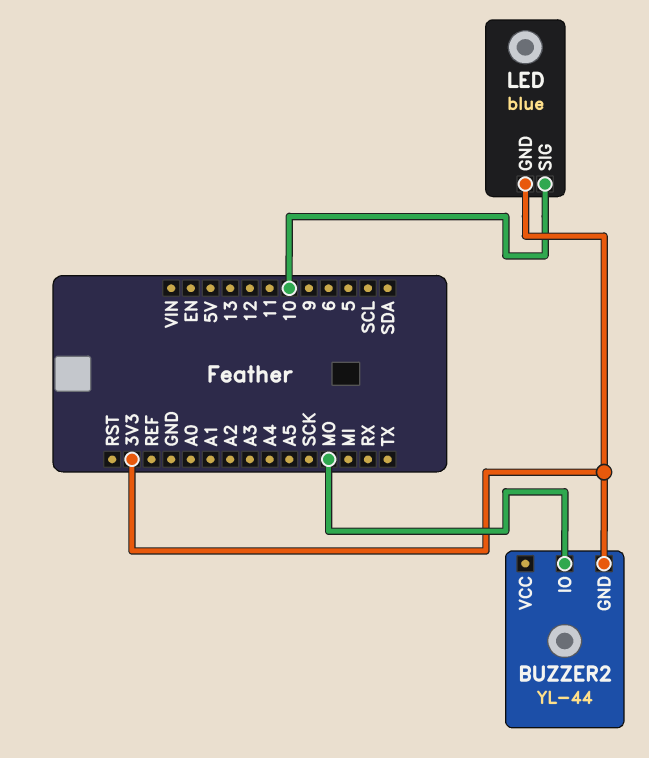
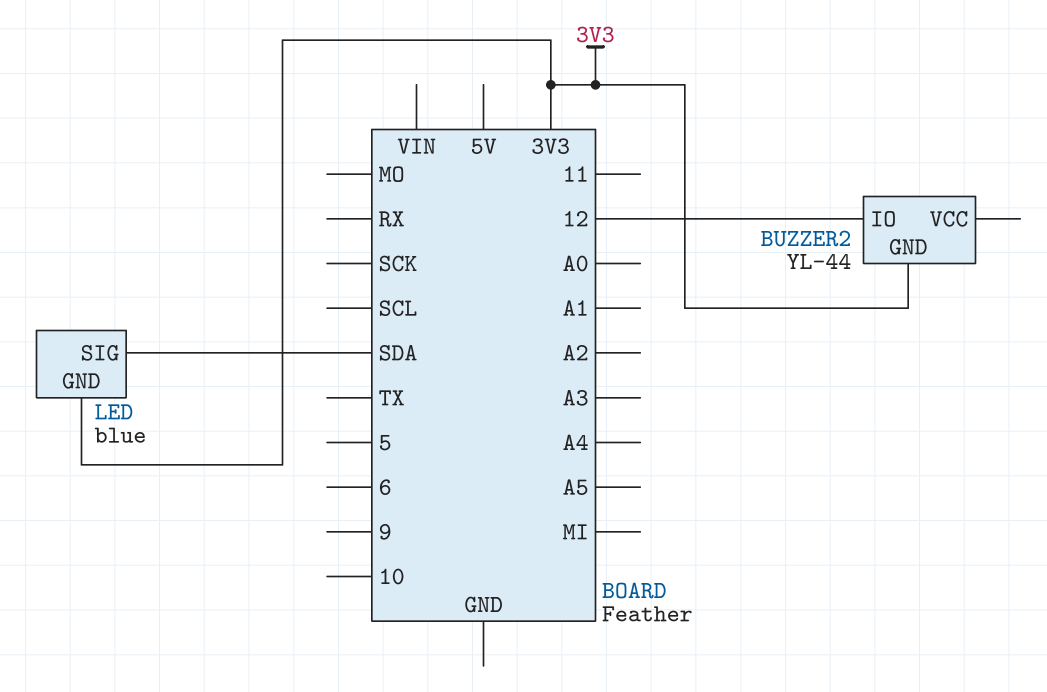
BUZZER2 pin IO: MO -> 12
LED pin SIG: 10 -> SDA

